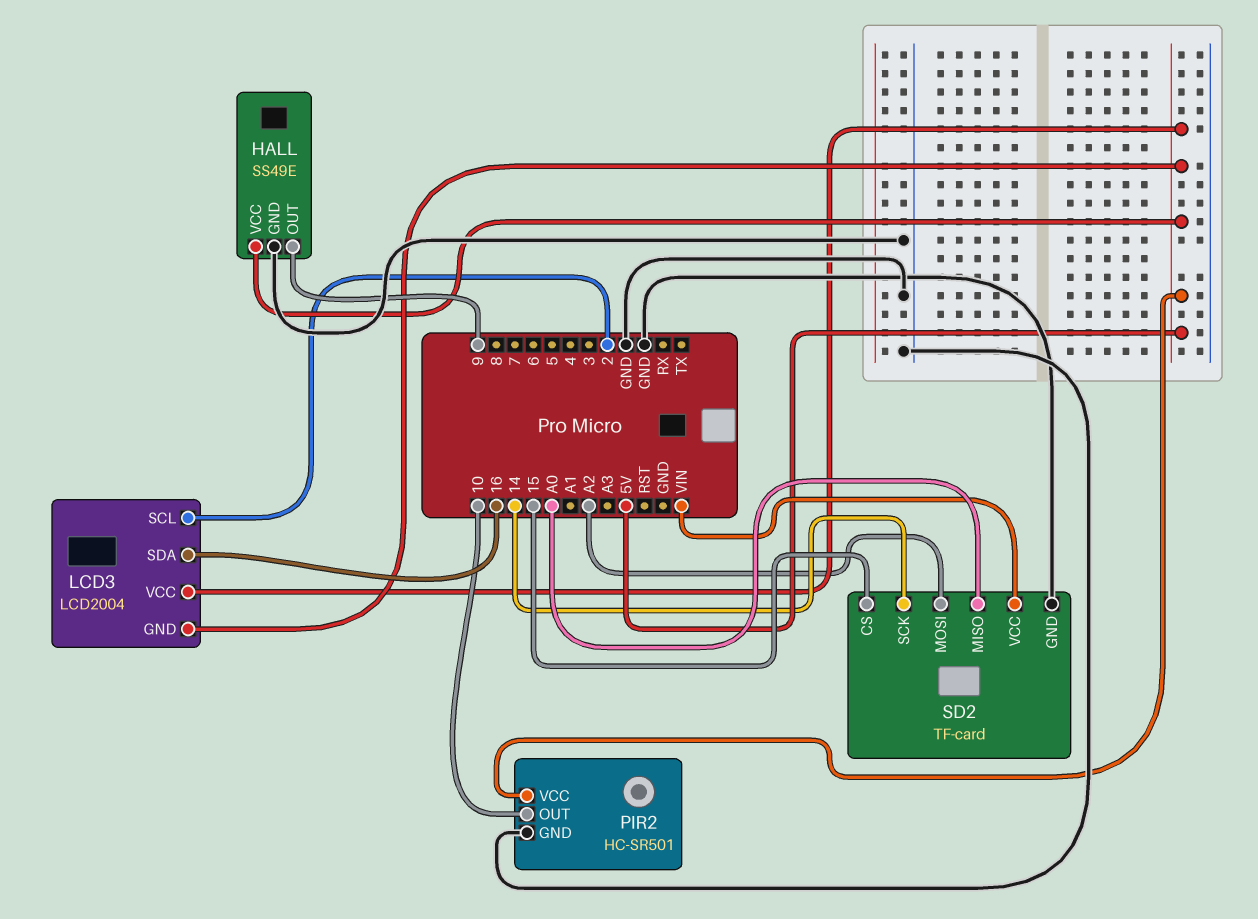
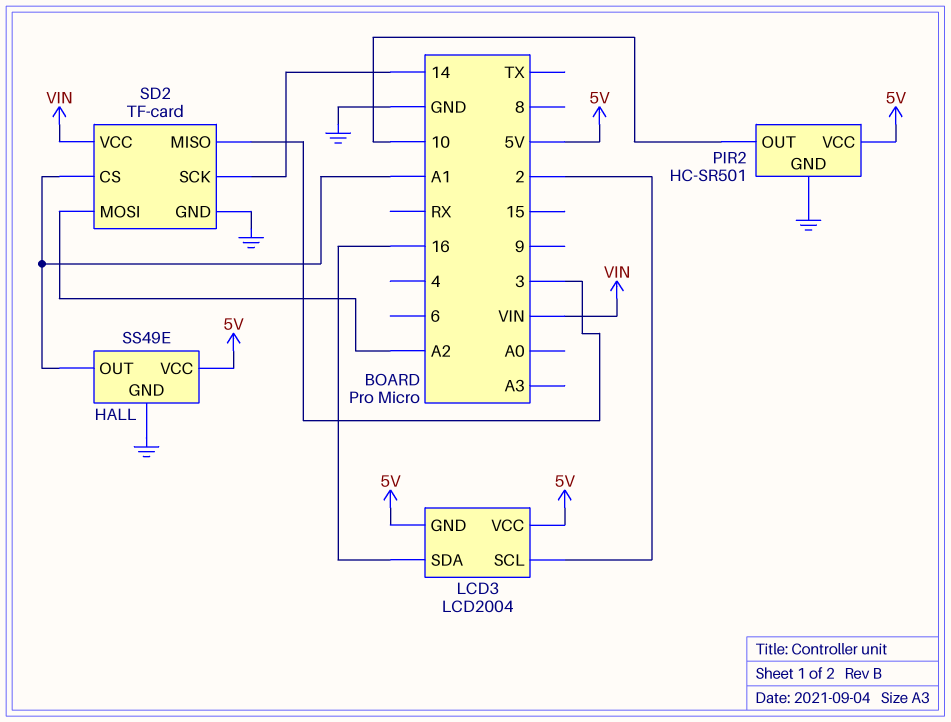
HALL pin OUT: 9 -> A1
SD2 pin CS: 15 -> A1
SD2 pin MISO: A0 -> 3

